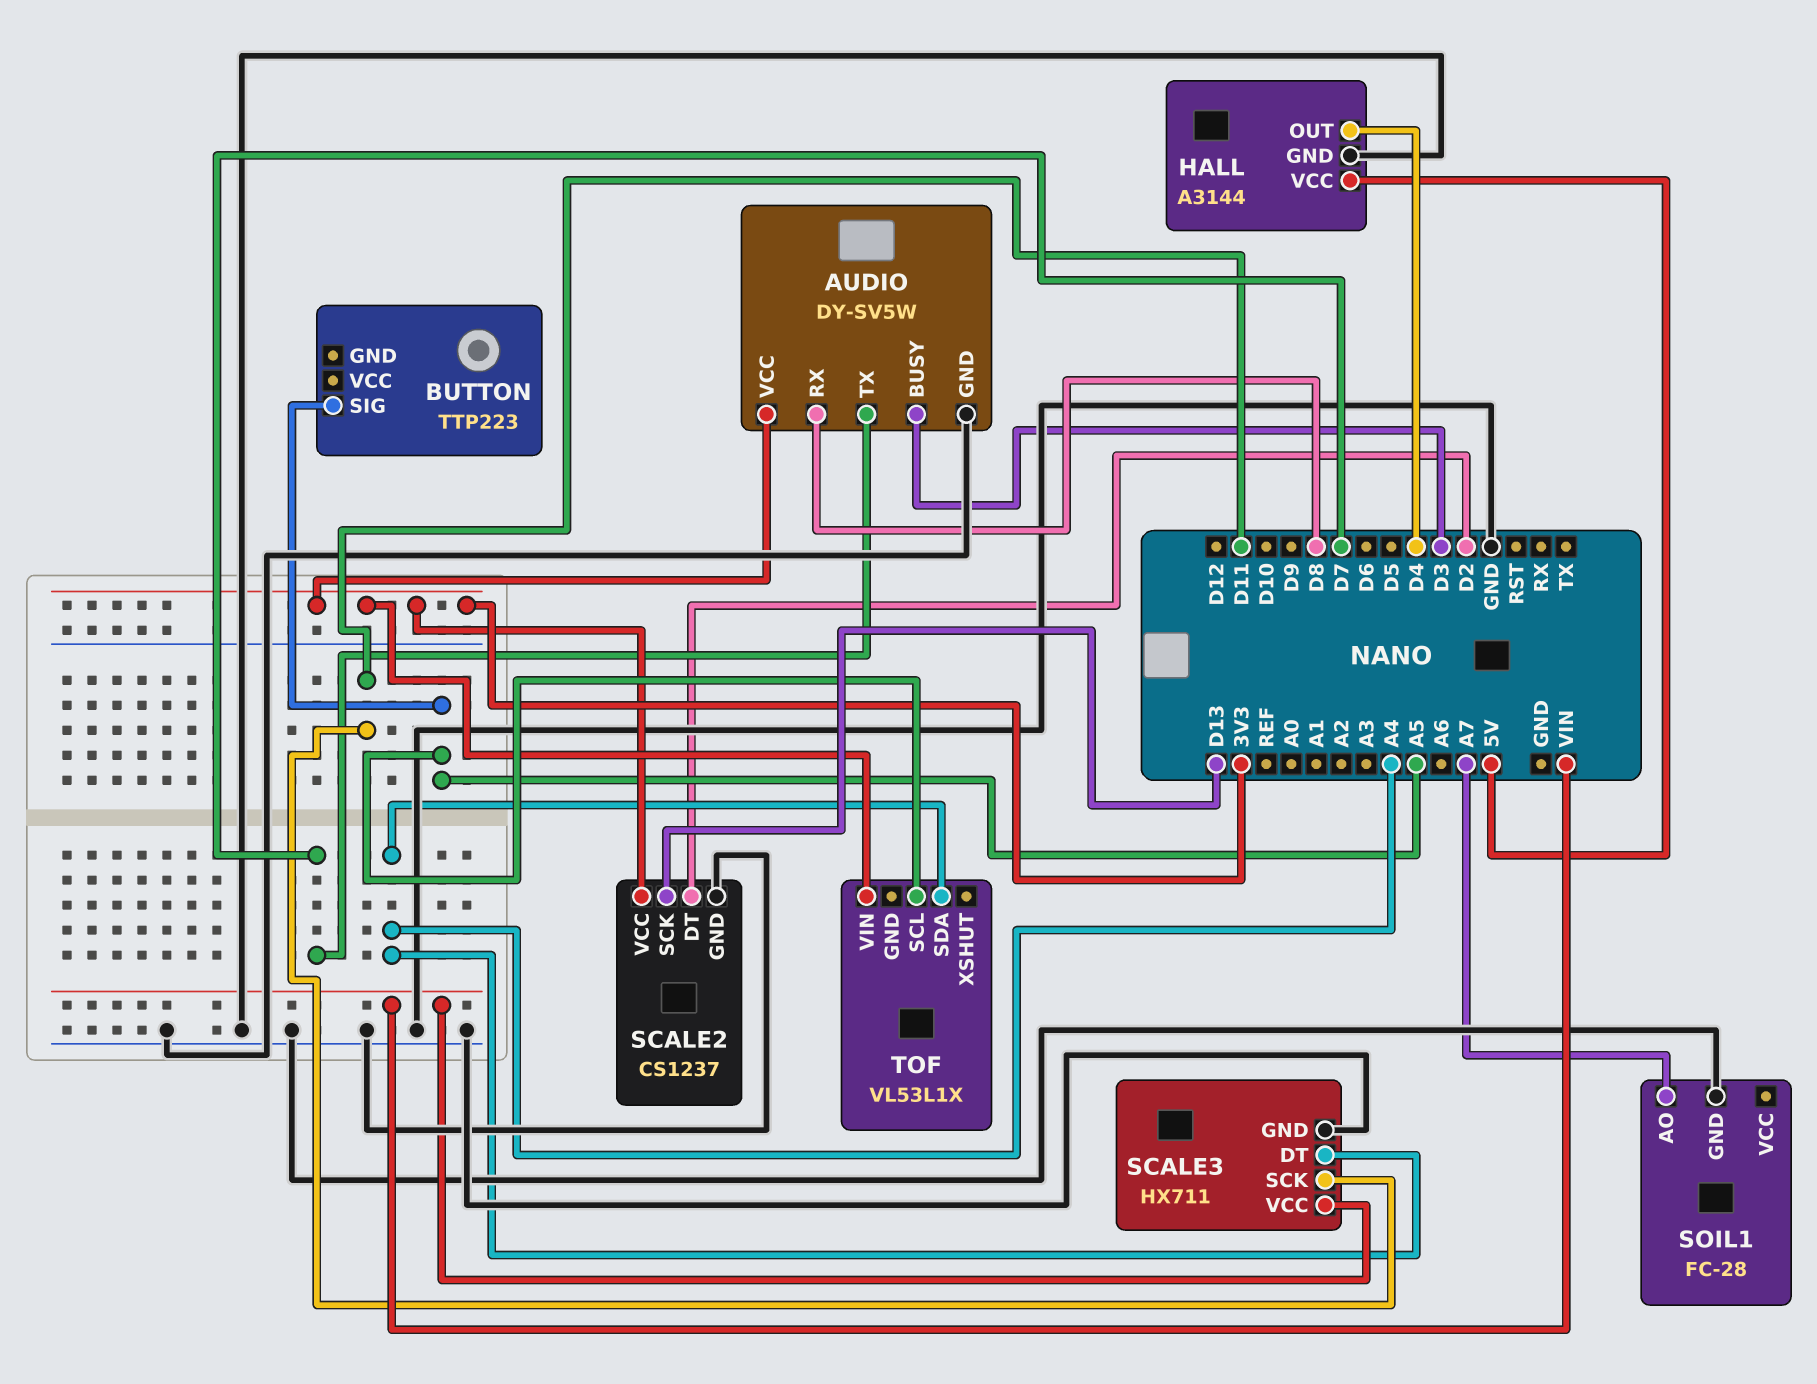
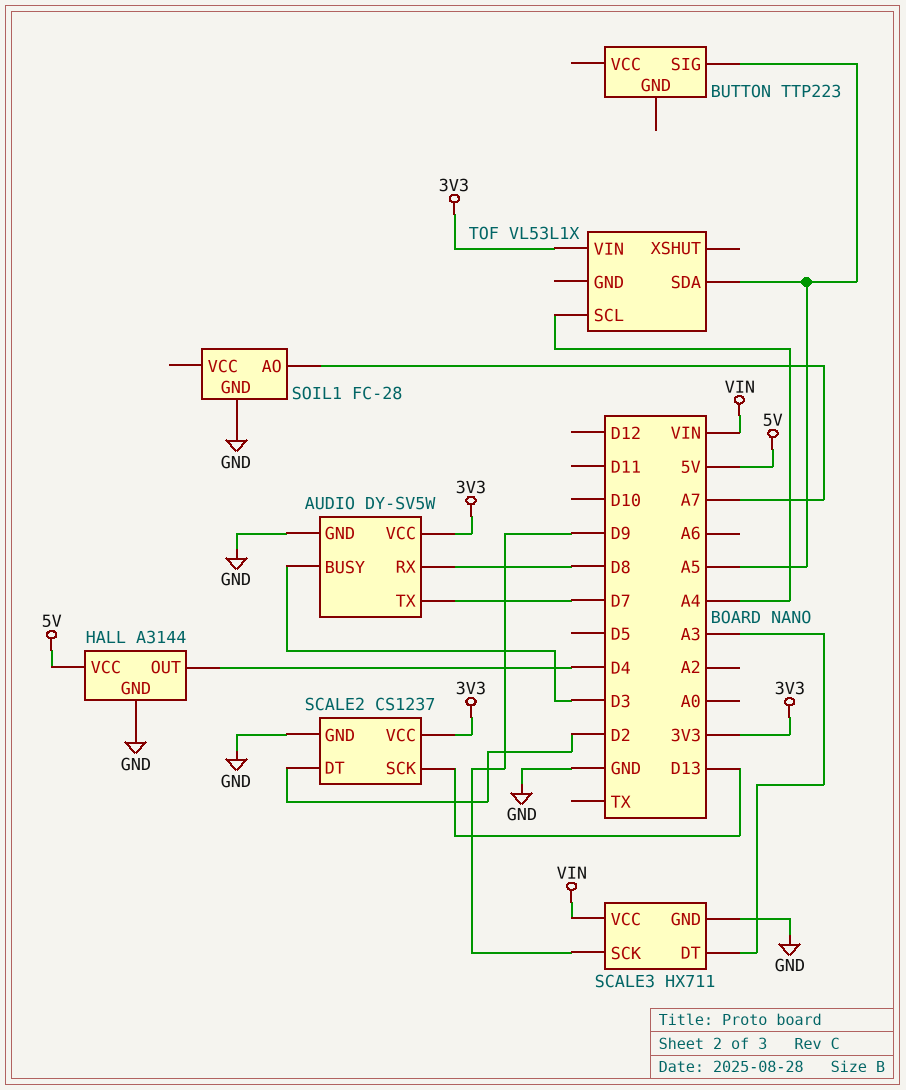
SCALE3 pin DT: A4 -> A3
SCALE3 pin SCK: D11 -> D9
TOF pin SCL: A5 -> A4
TOF pin SDA: A4 -> A5

